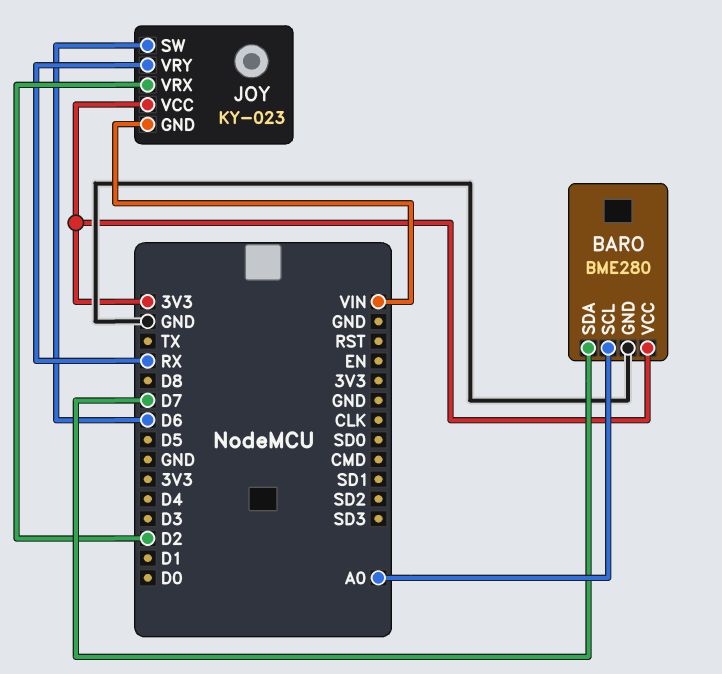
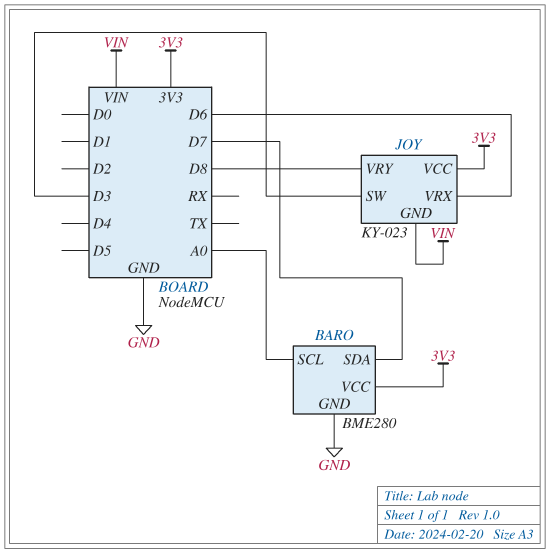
JOY pin SW: D6 -> D3
JOY pin VRX: D2 -> D6
JOY pin VRY: RX -> D8

